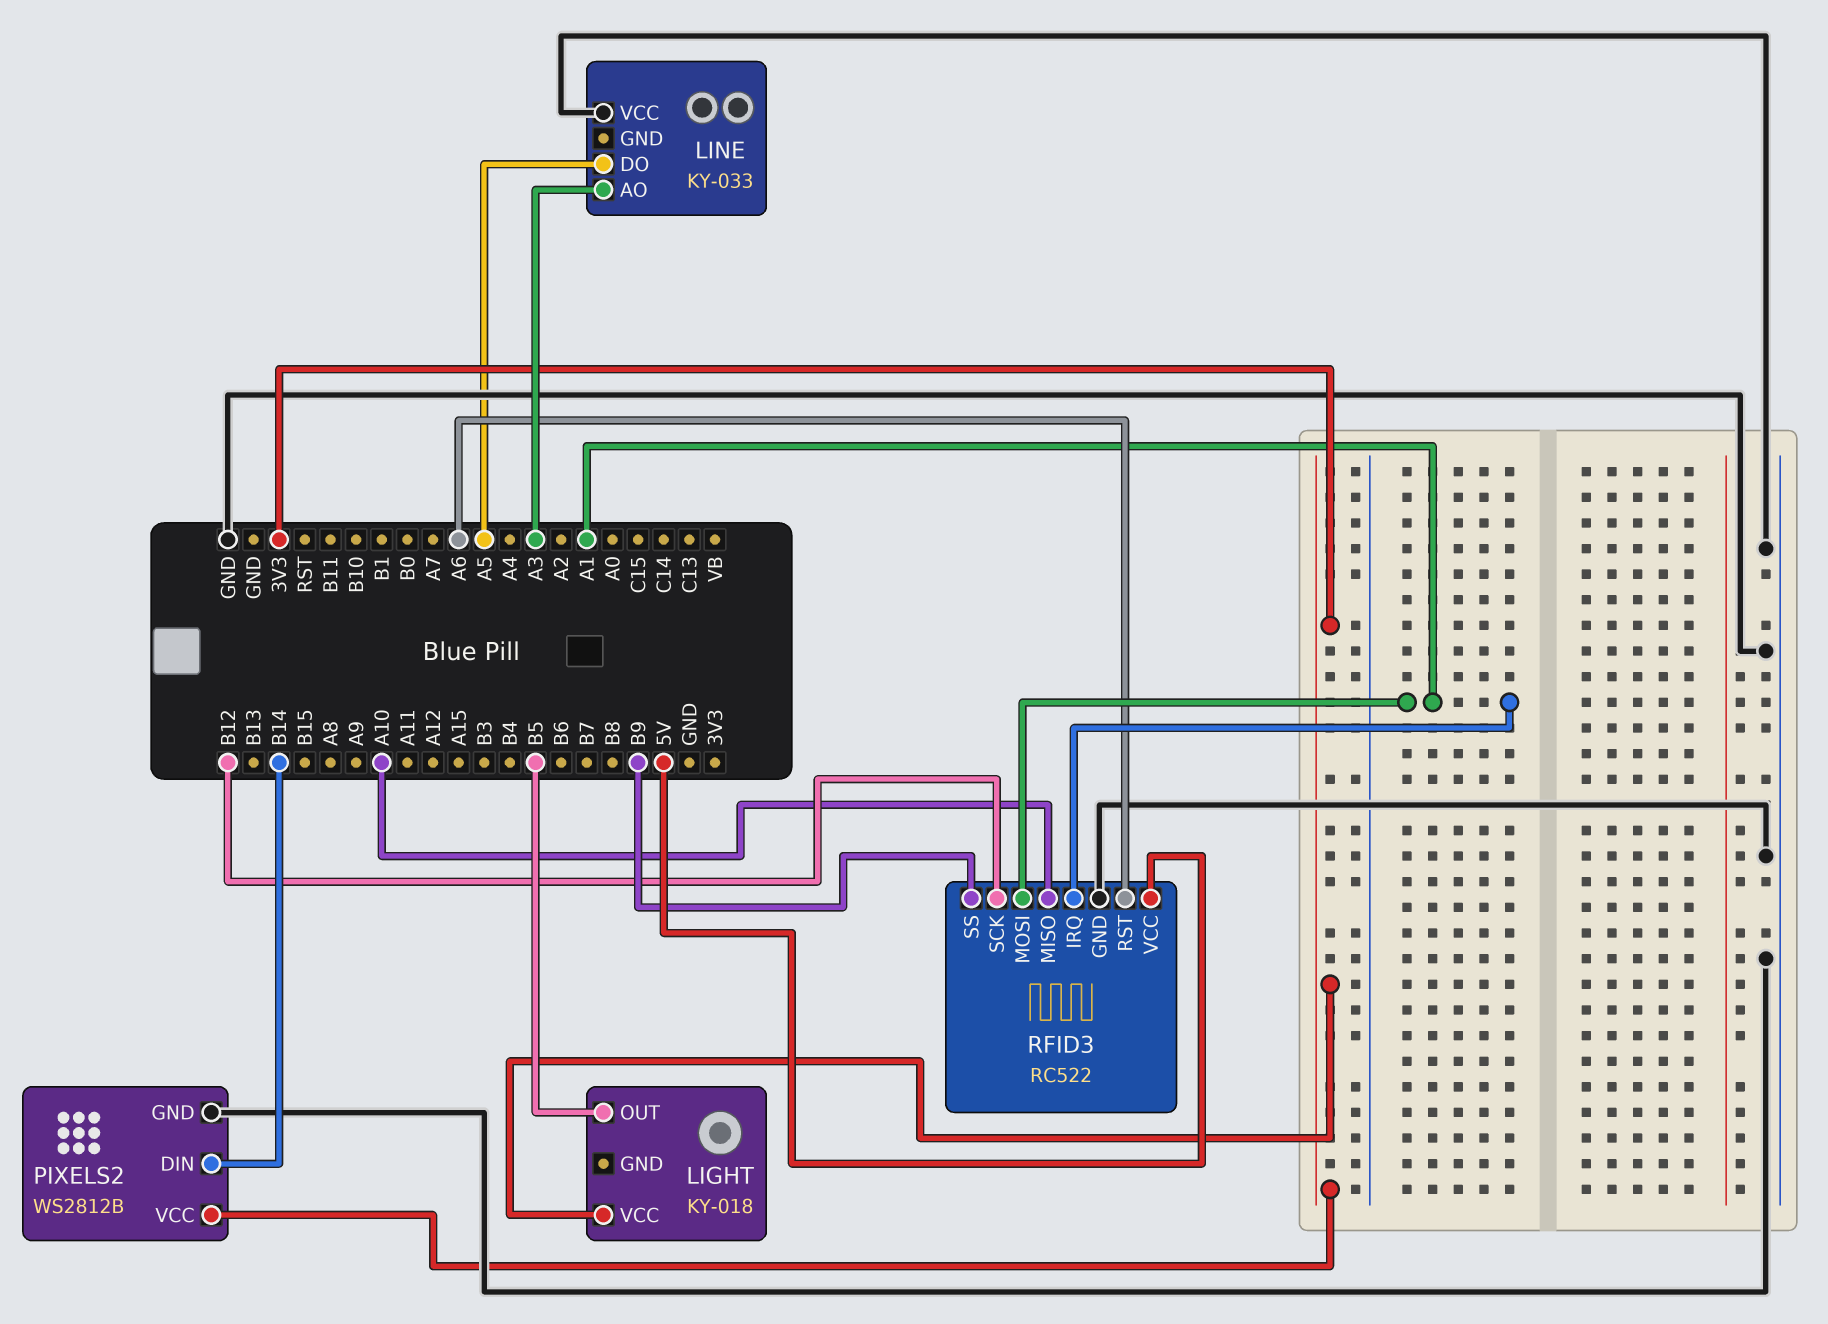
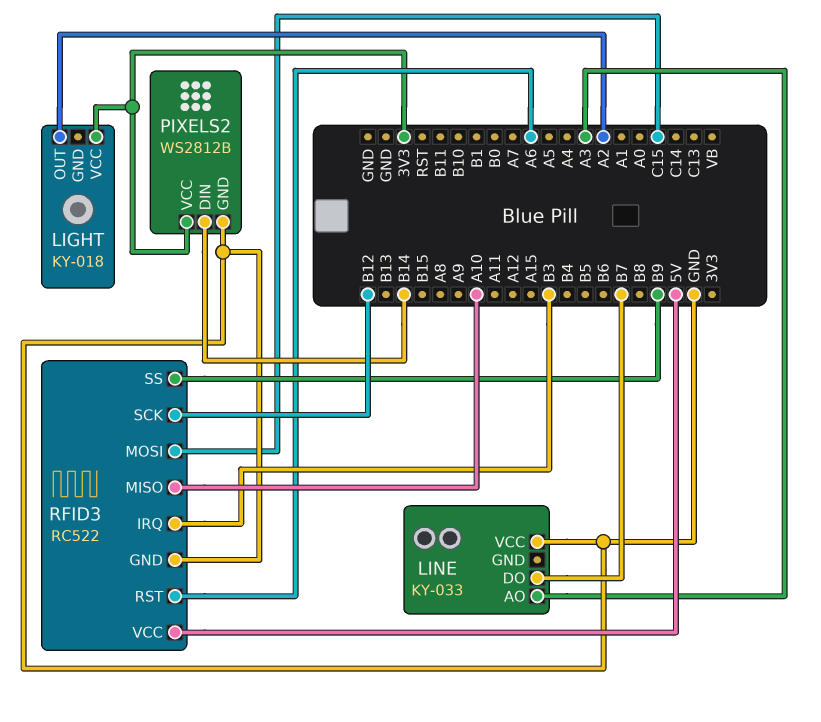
LIGHT pin OUT: B5 -> A2
LINE pin DO: A5 -> B7
RFID3 pin IRQ: A1 -> B3
RFID3 pin MOSI: A1 -> C15

